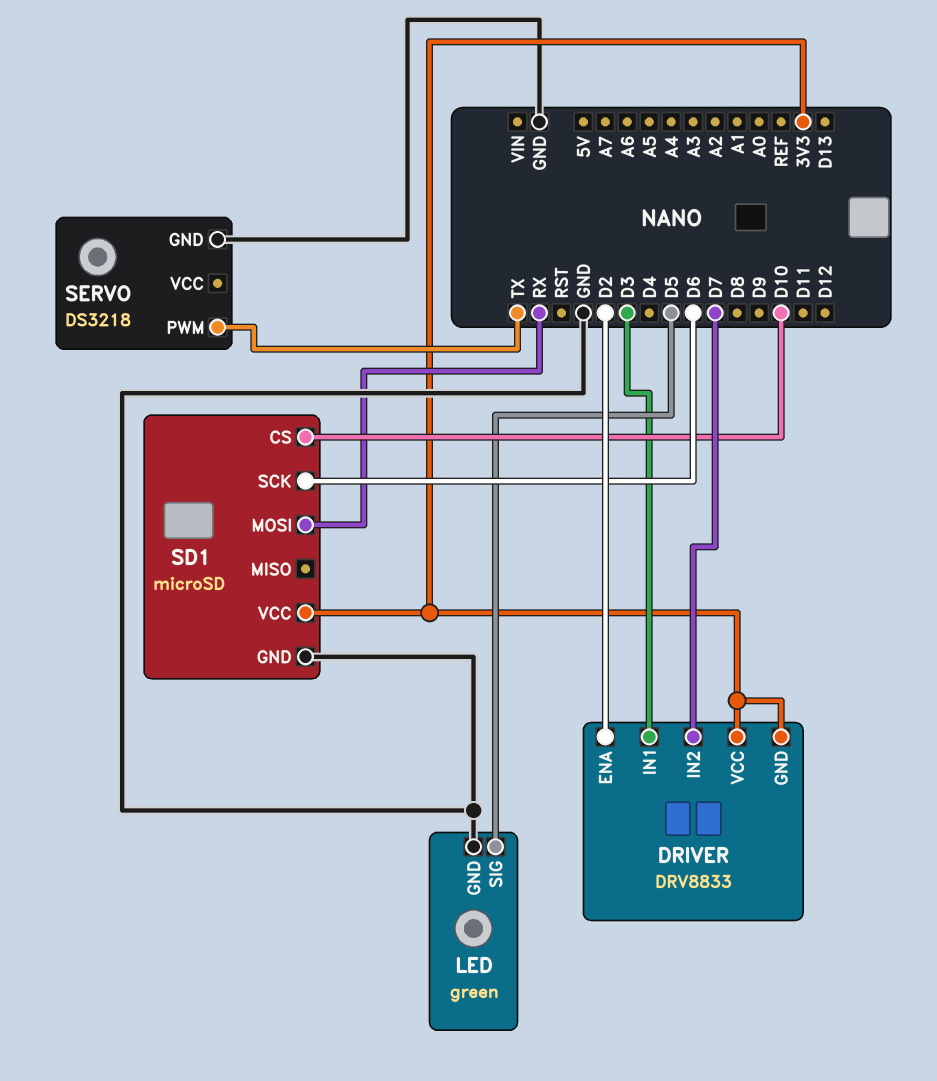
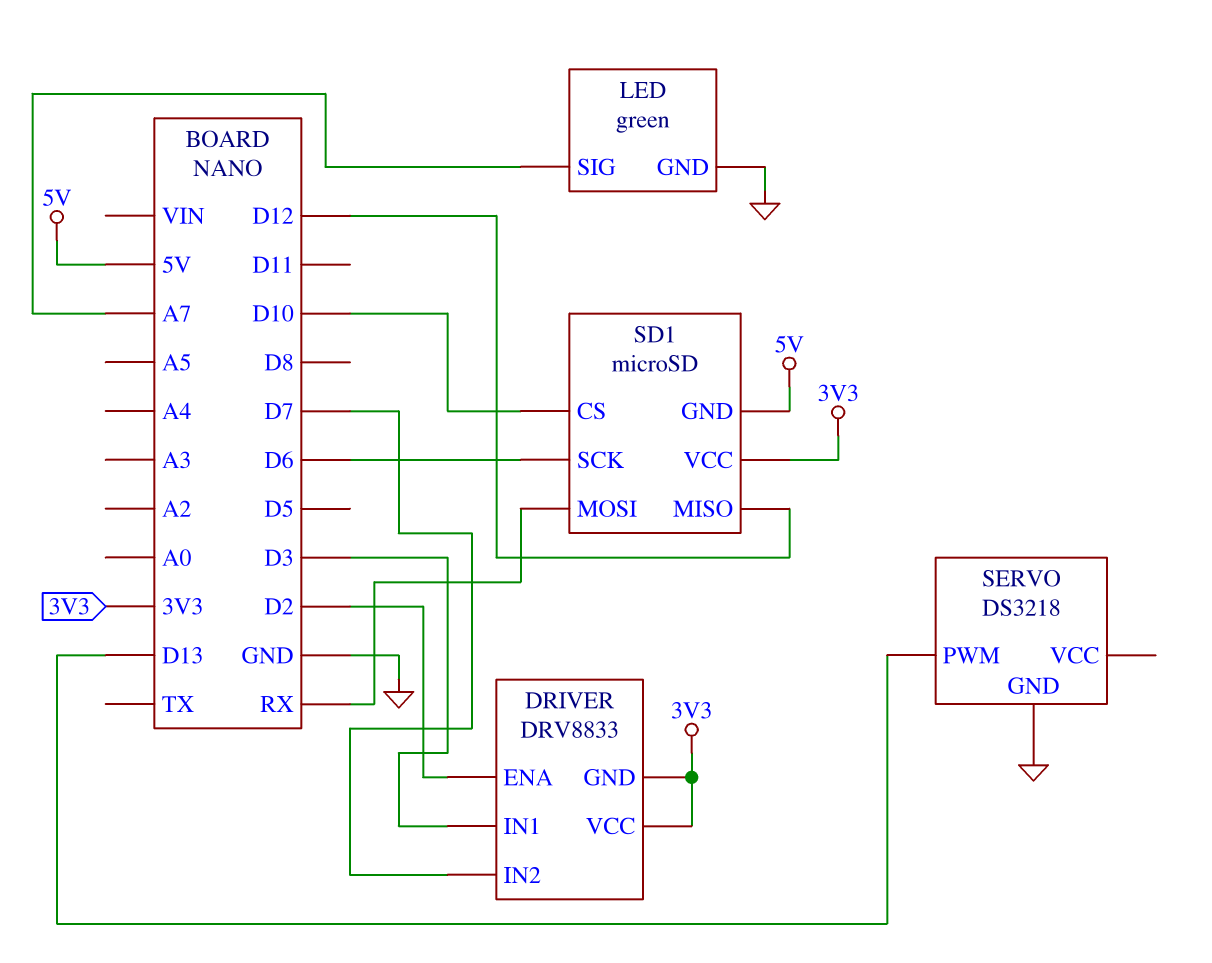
LED pin SIG: D5 -> A7
SD1 pin GND: GND -> 5V
SD1 pin MISO: none -> D12
SERVO pin PWM: TX -> D13

